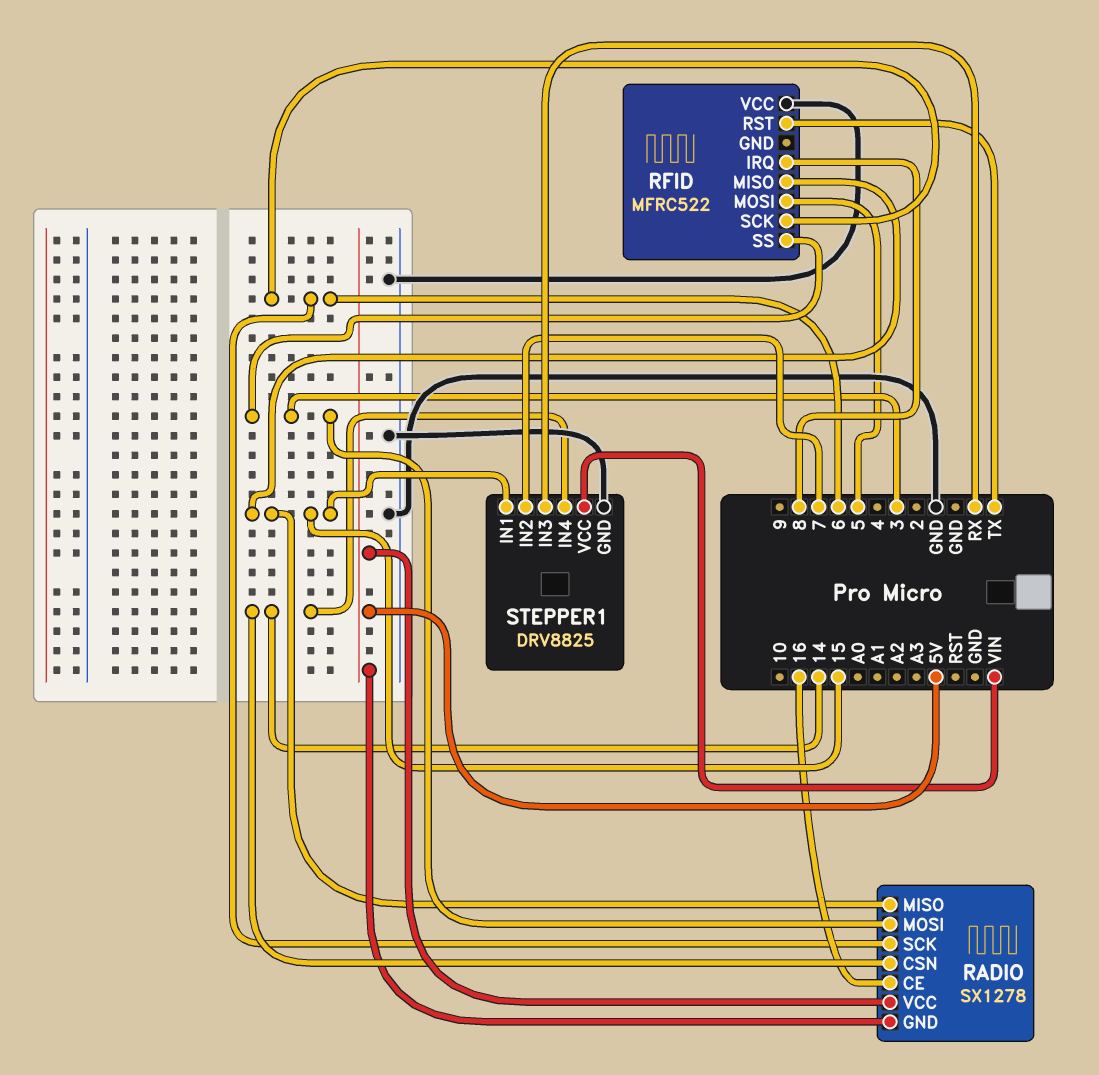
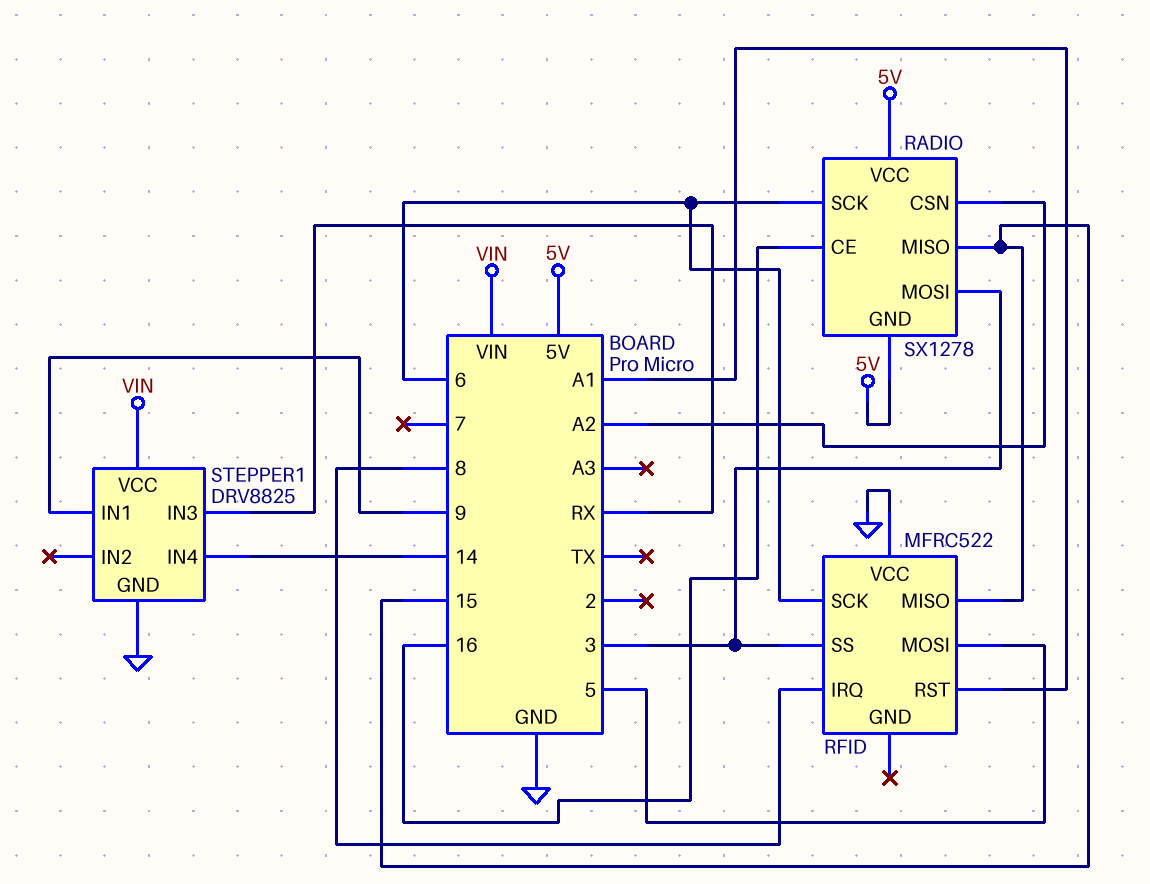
RADIO pin CSN: 14 -> A2
RFID pin RST: TX -> A1
STEPPER1 pin IN1: 15 -> 9
STEPPER1 pin IN2: 7 -> none

